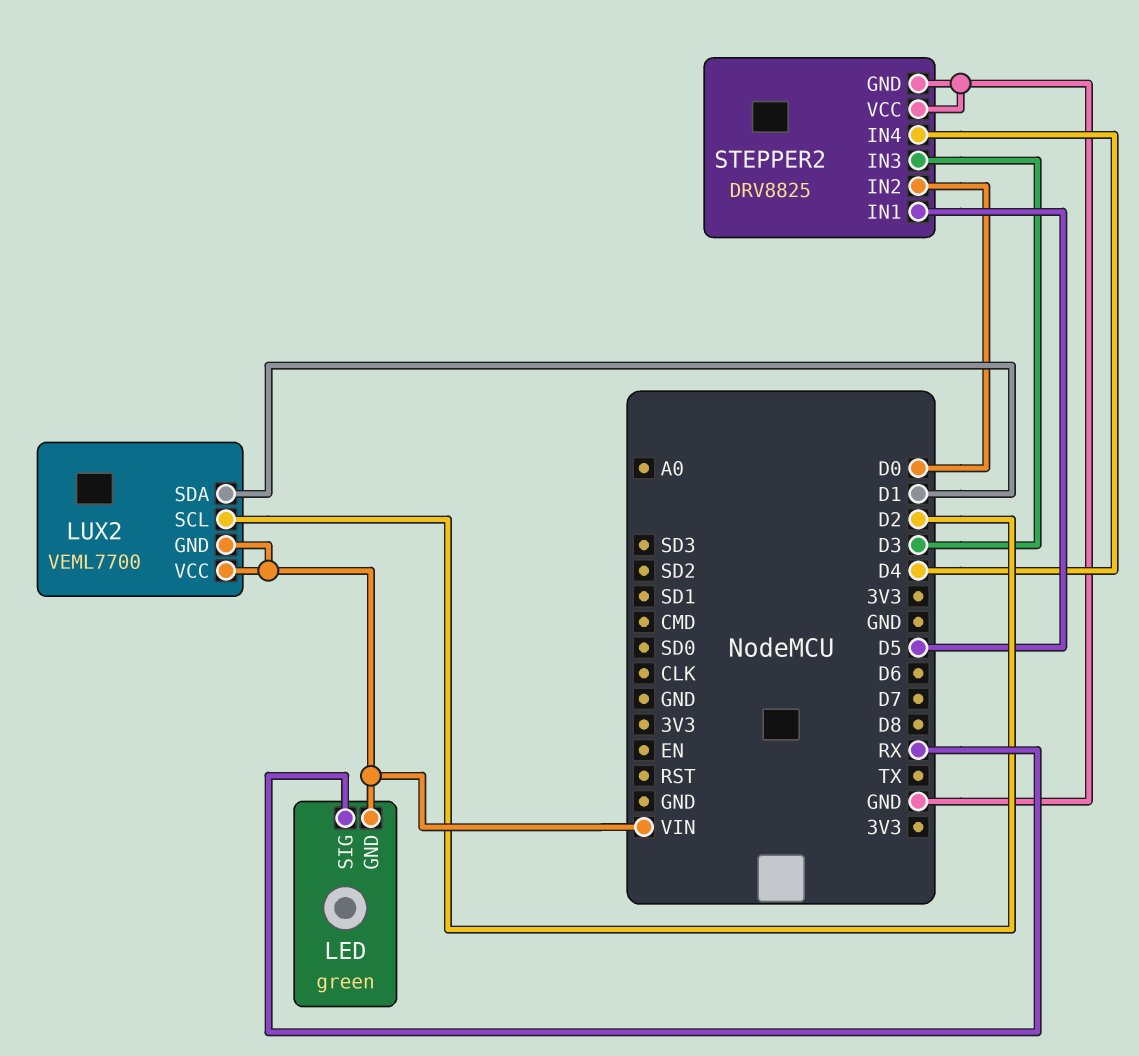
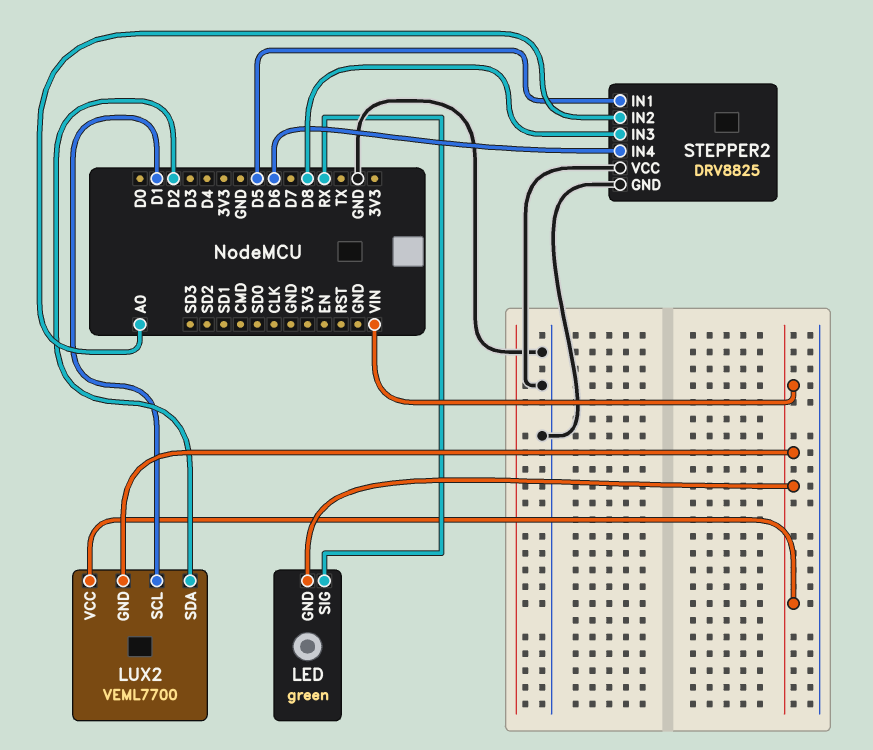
LUX2 pin SCL: D2 -> D1
LUX2 pin SDA: D1 -> D2
STEPPER2 pin IN2: D0 -> A0
STEPPER2 pin IN3: D3 -> D8
STEPPER2 pin IN4: D4 -> D6

